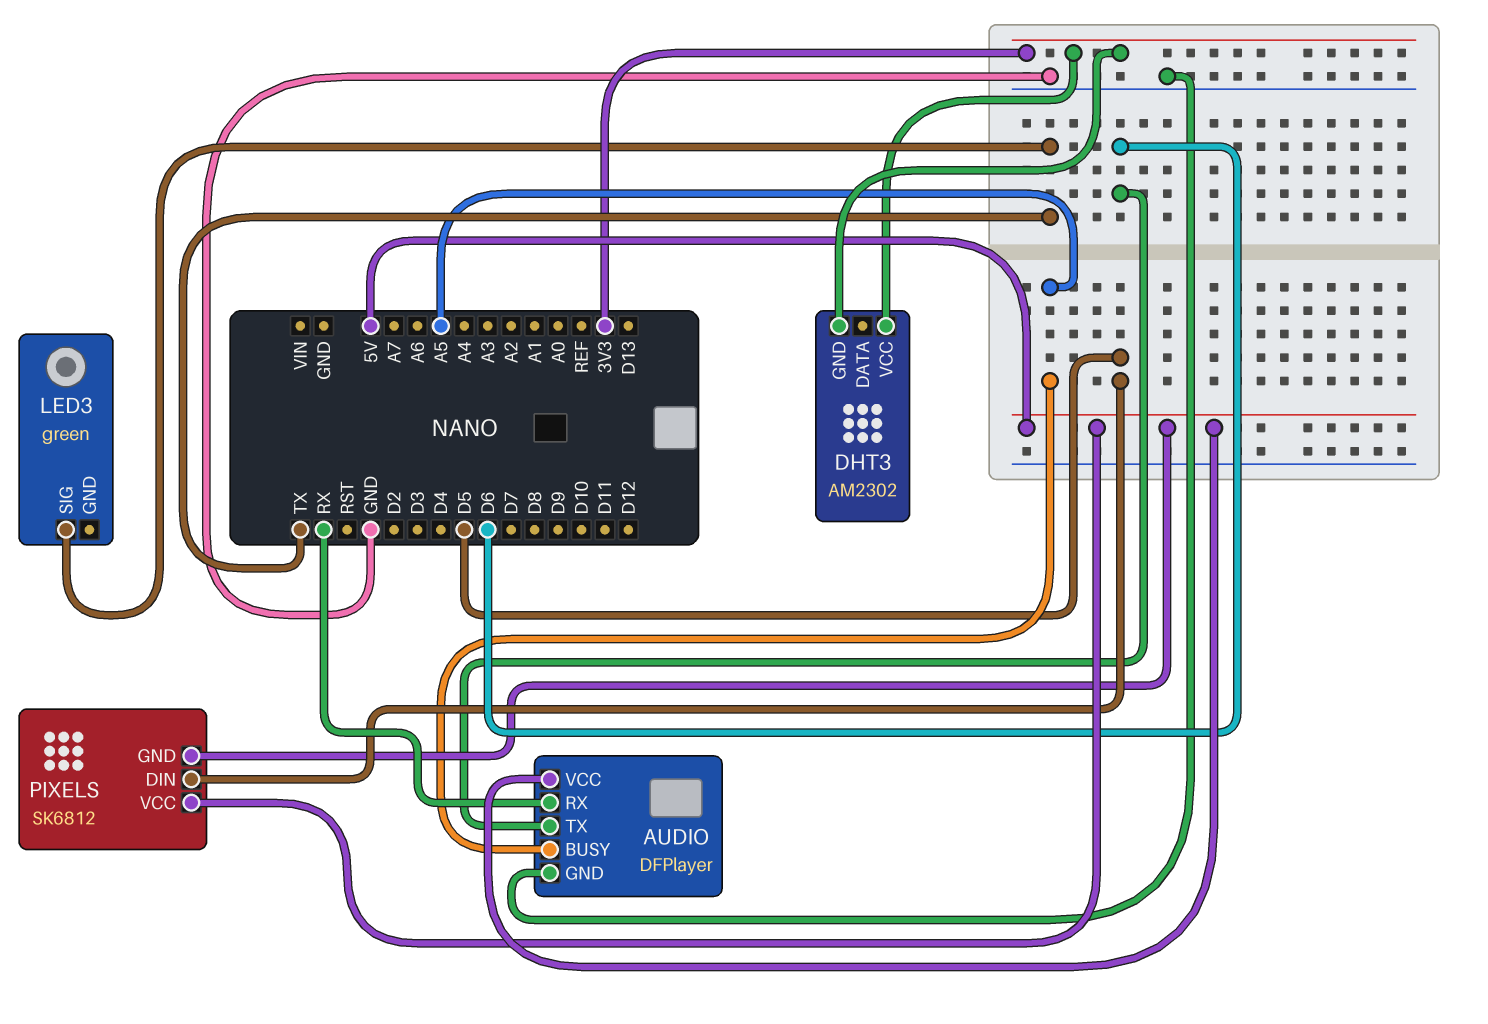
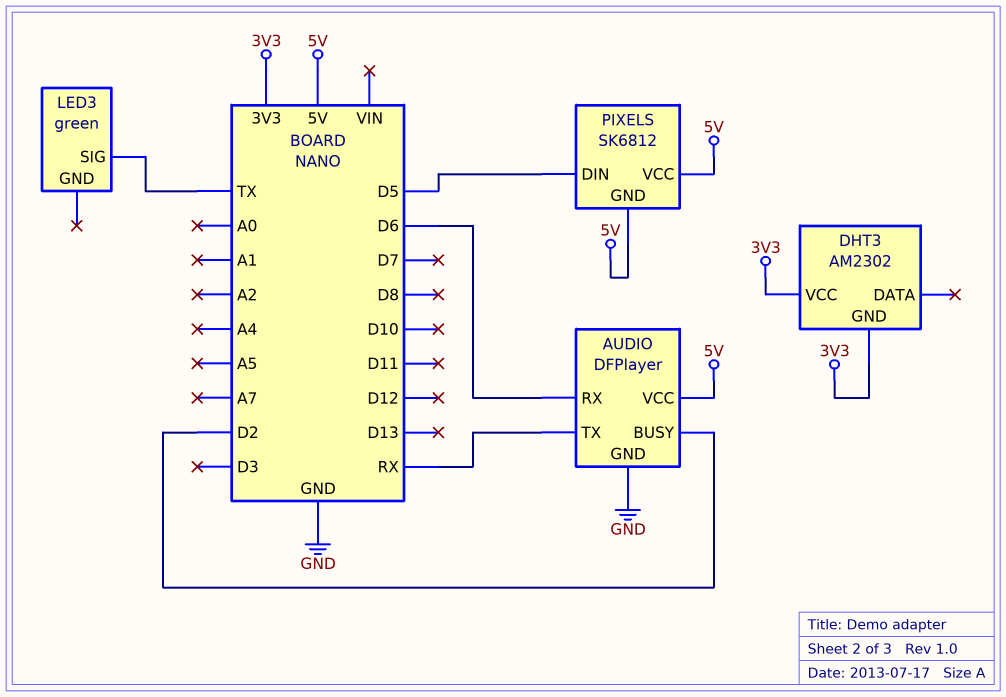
AUDIO pin BUSY: A5 -> D2
AUDIO pin RX: RX -> D6
AUDIO pin TX: D6 -> RX

